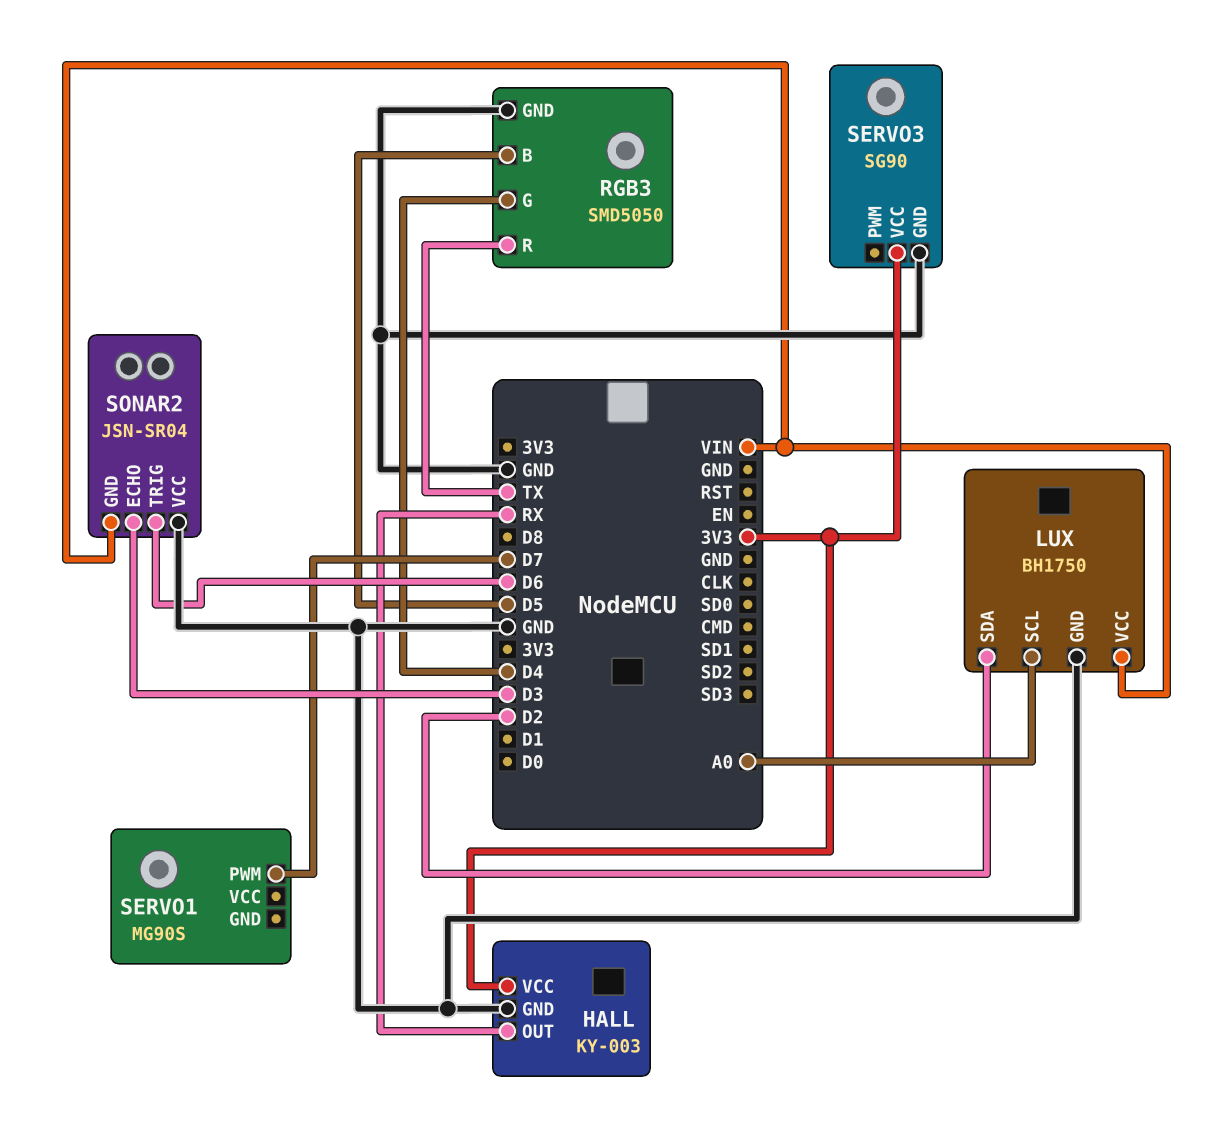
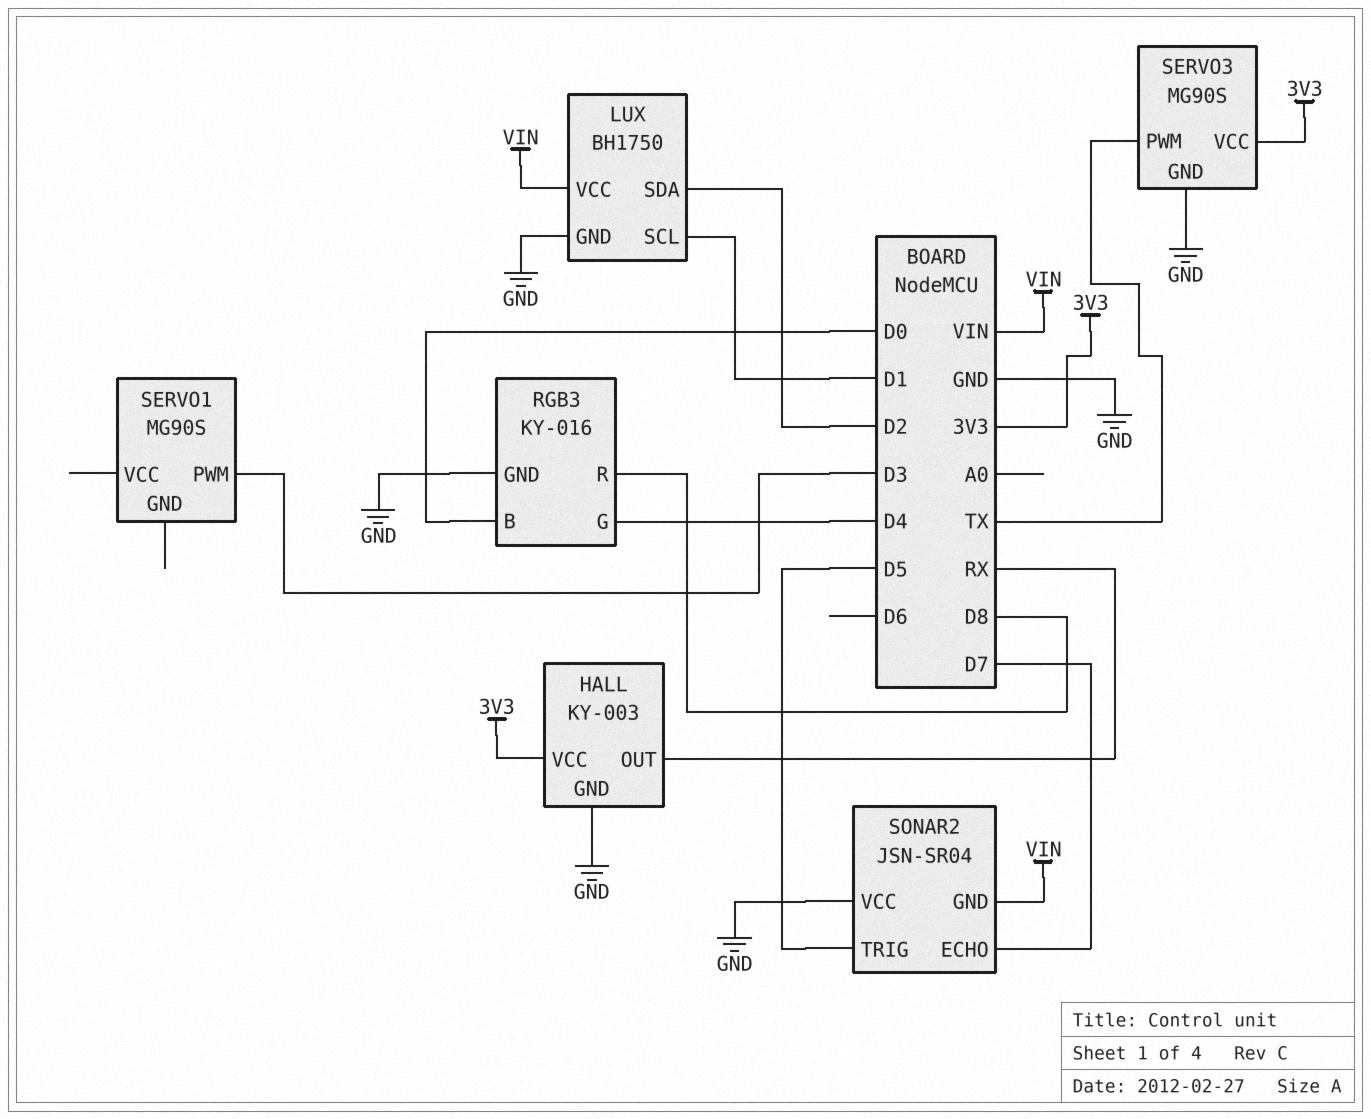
LUX pin SCL: A0 -> D1
RGB3: SMD5050 -> KY-016
RGB3 pin B: D5 -> D0
RGB3 pin R: TX -> D8
SERVO1 pin PWM: D7 -> D3
SERVO3: SG90 -> MG90S
SERVO3 pin PWM: none -> TX
SONAR2 pin ECHO: D3 -> D7
SONAR2 pin TRIG: D6 -> D5

